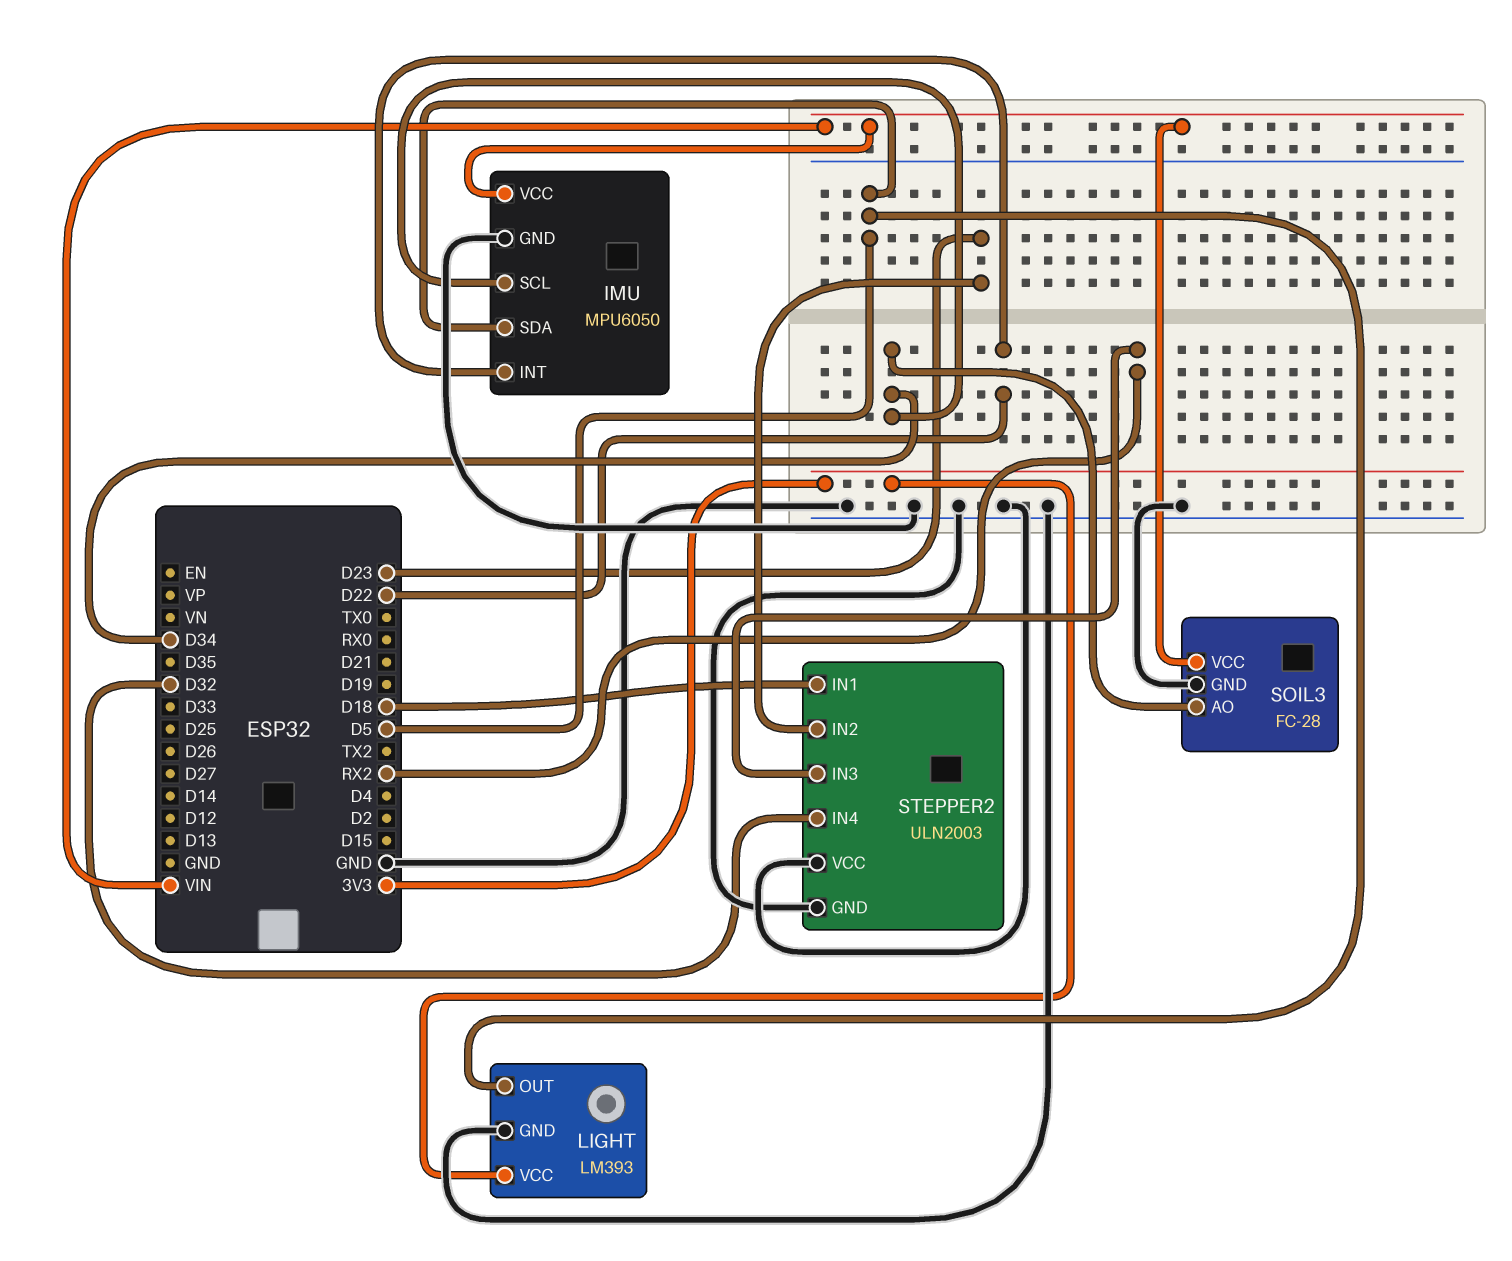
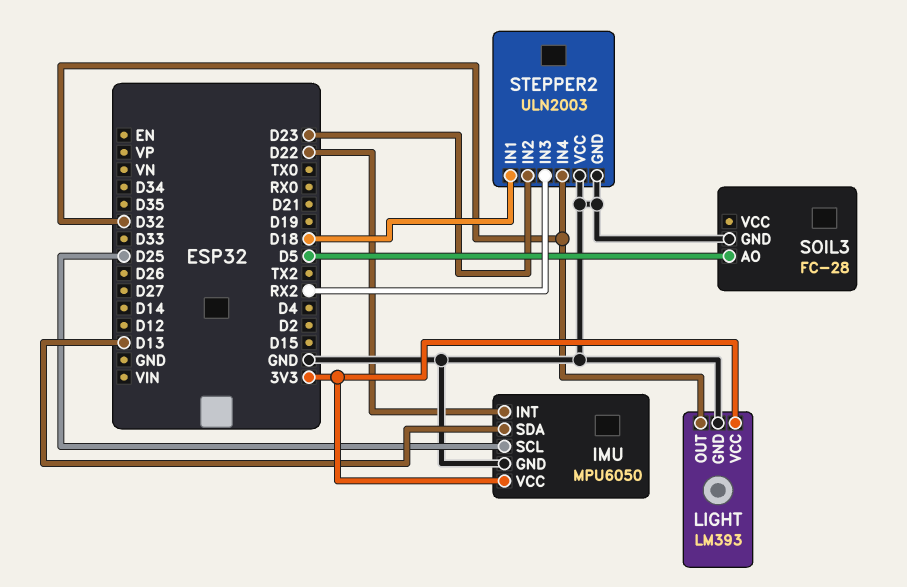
IMU pin SCL: D34 -> D25
IMU pin SDA: D5 -> D13
IMU pin VCC: VIN -> 3V3
LIGHT pin OUT: D5 -> D32
SOIL3 pin AO: D34 -> D5
SOIL3 pin VCC: VIN -> none

